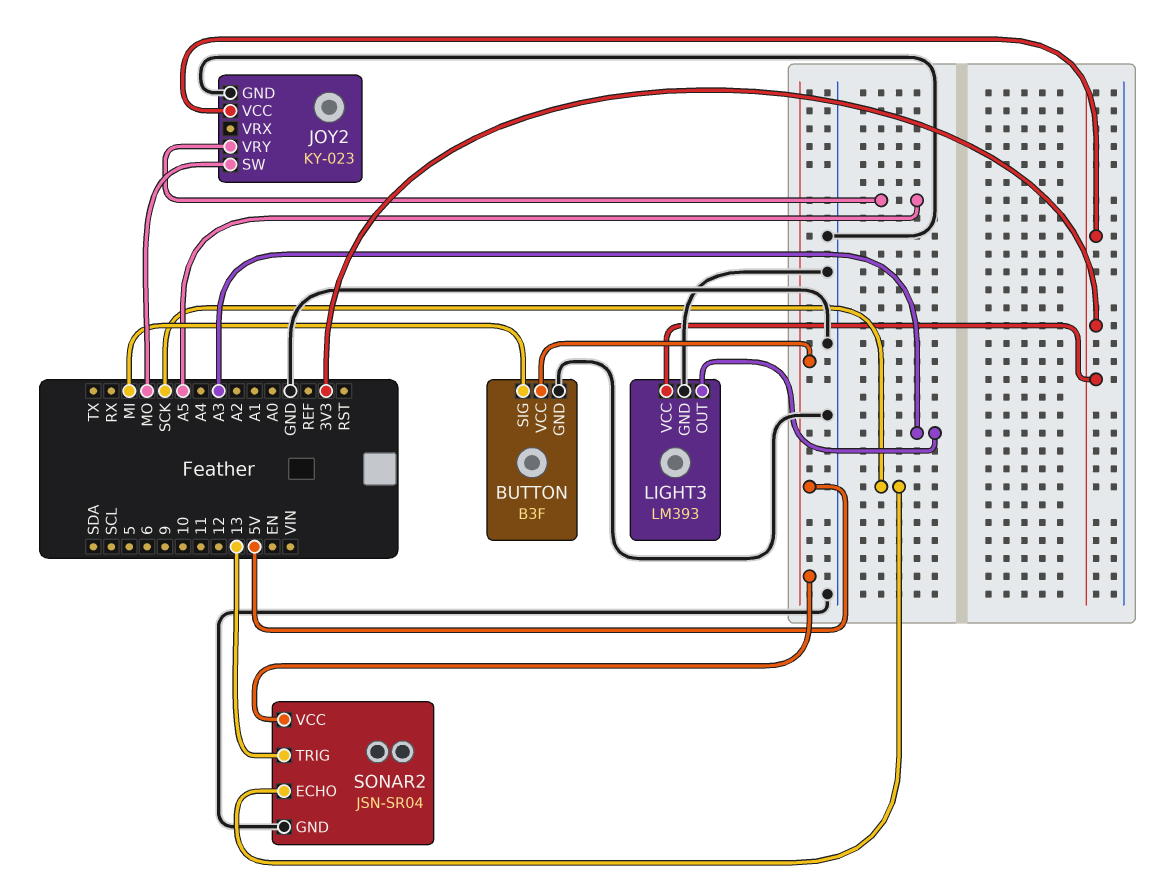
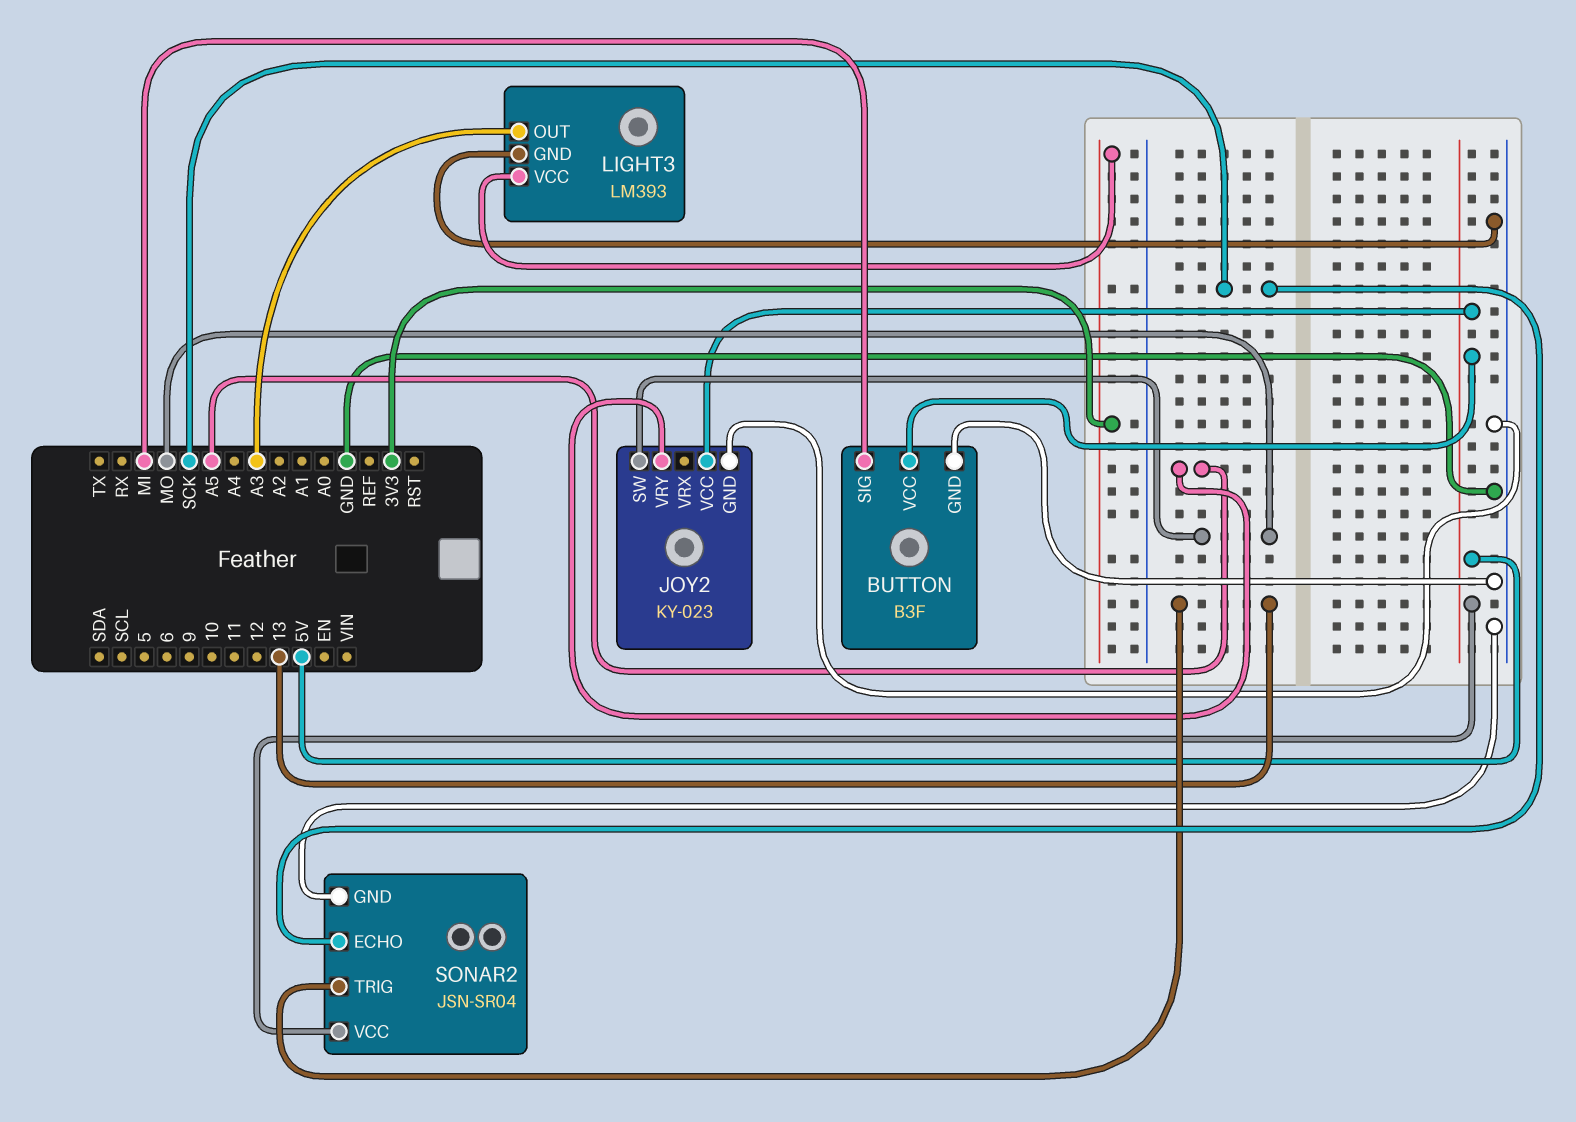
JOY2 pin VCC: 3V3 -> 5V

